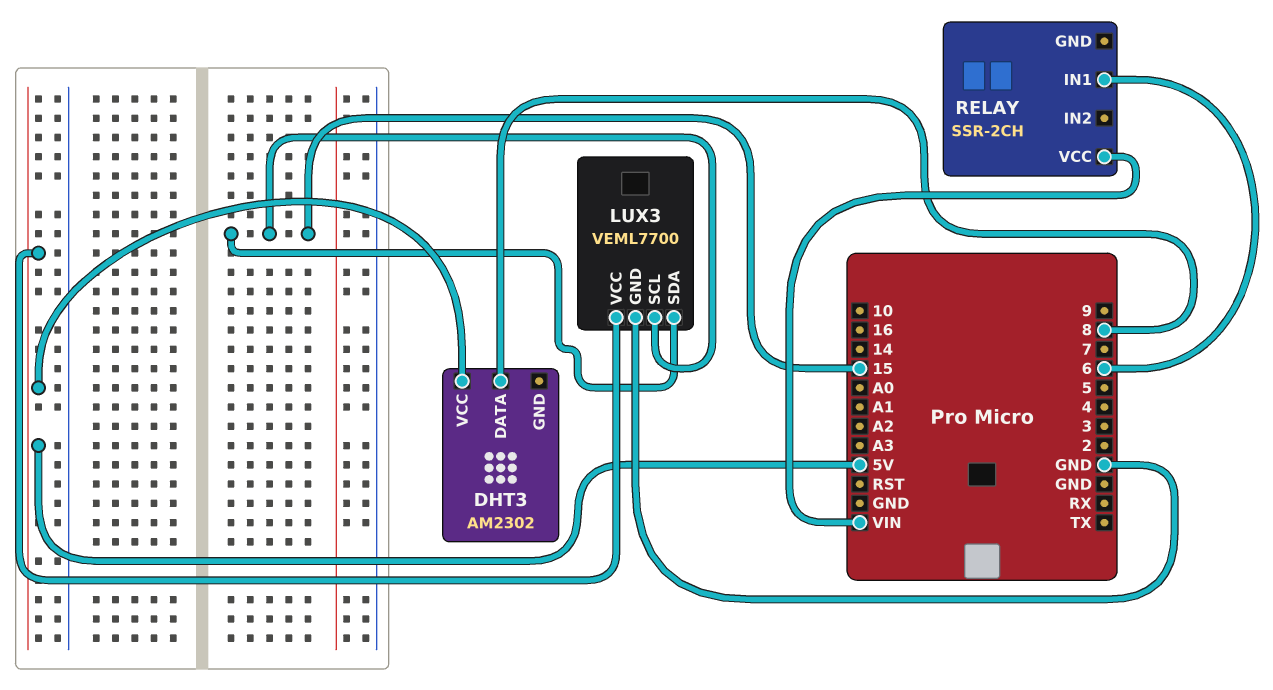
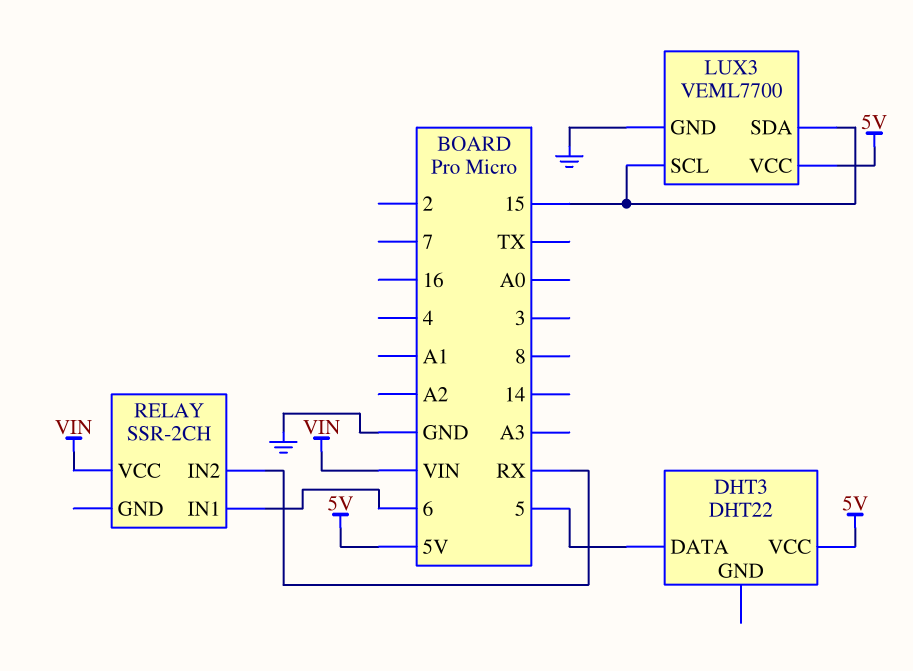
DHT3: AM2302 -> DHT22
DHT3 pin DATA: 8 -> 5
RELAY pin IN2: none -> RX

